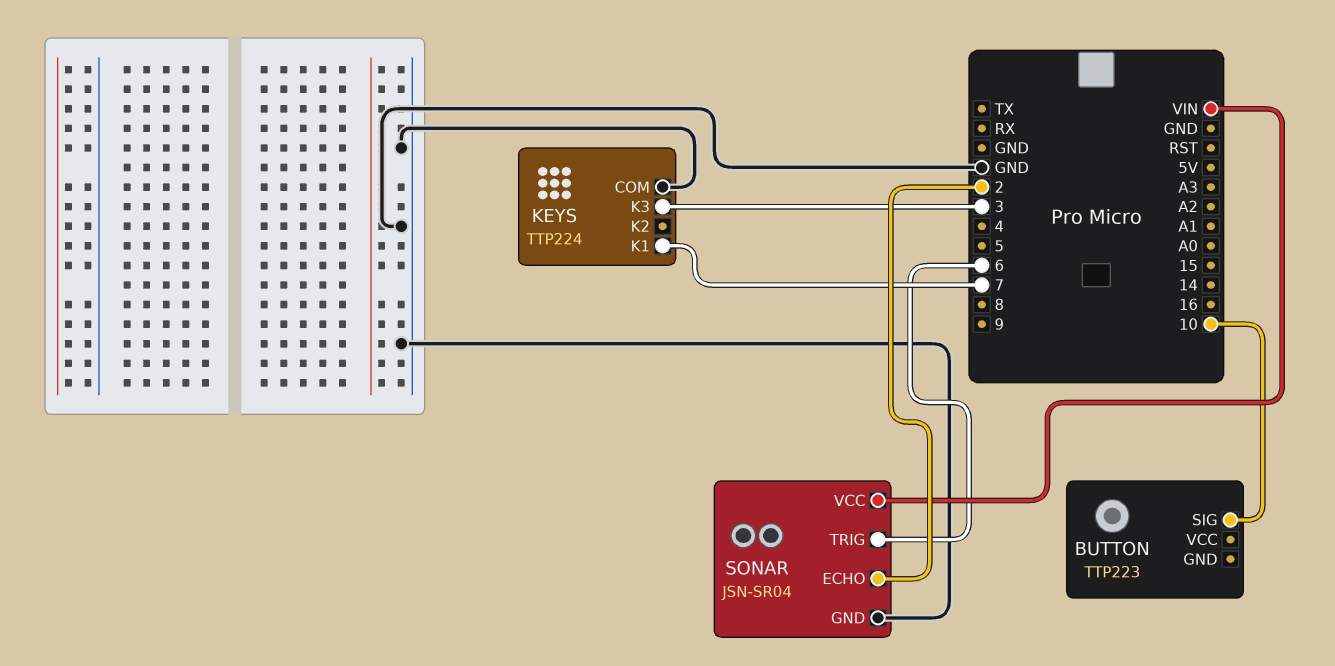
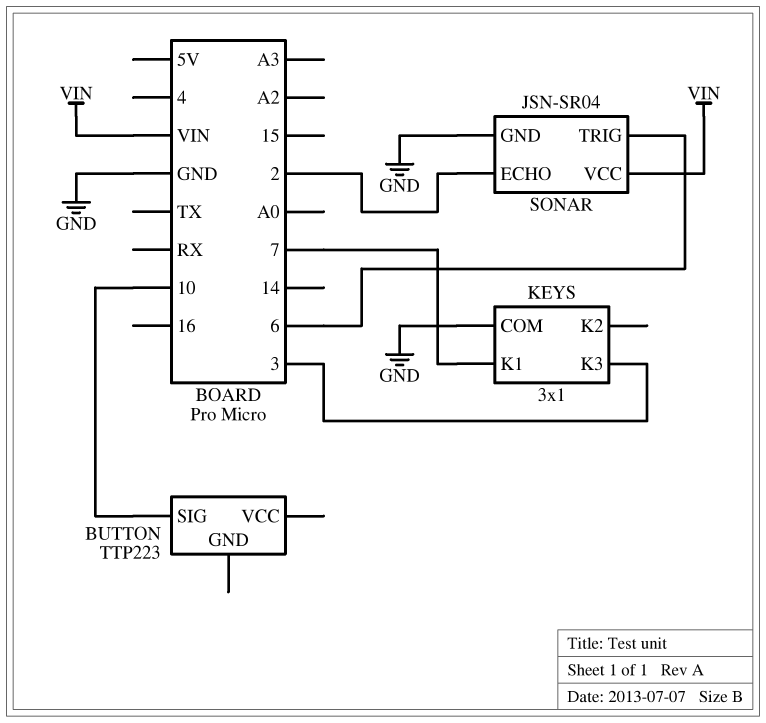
KEYS: TTP224 -> 3x1

